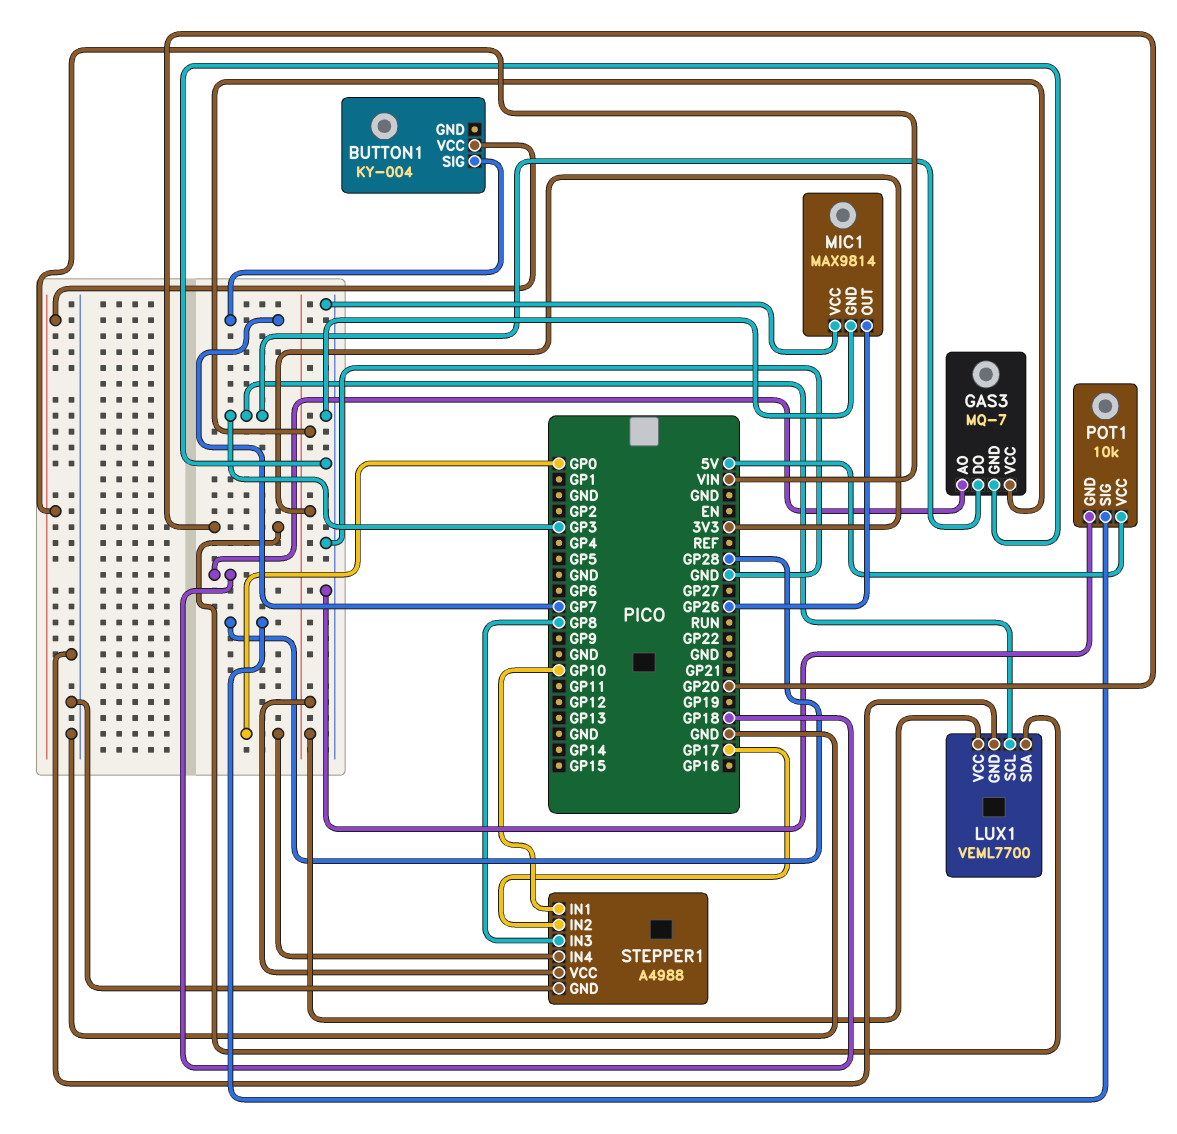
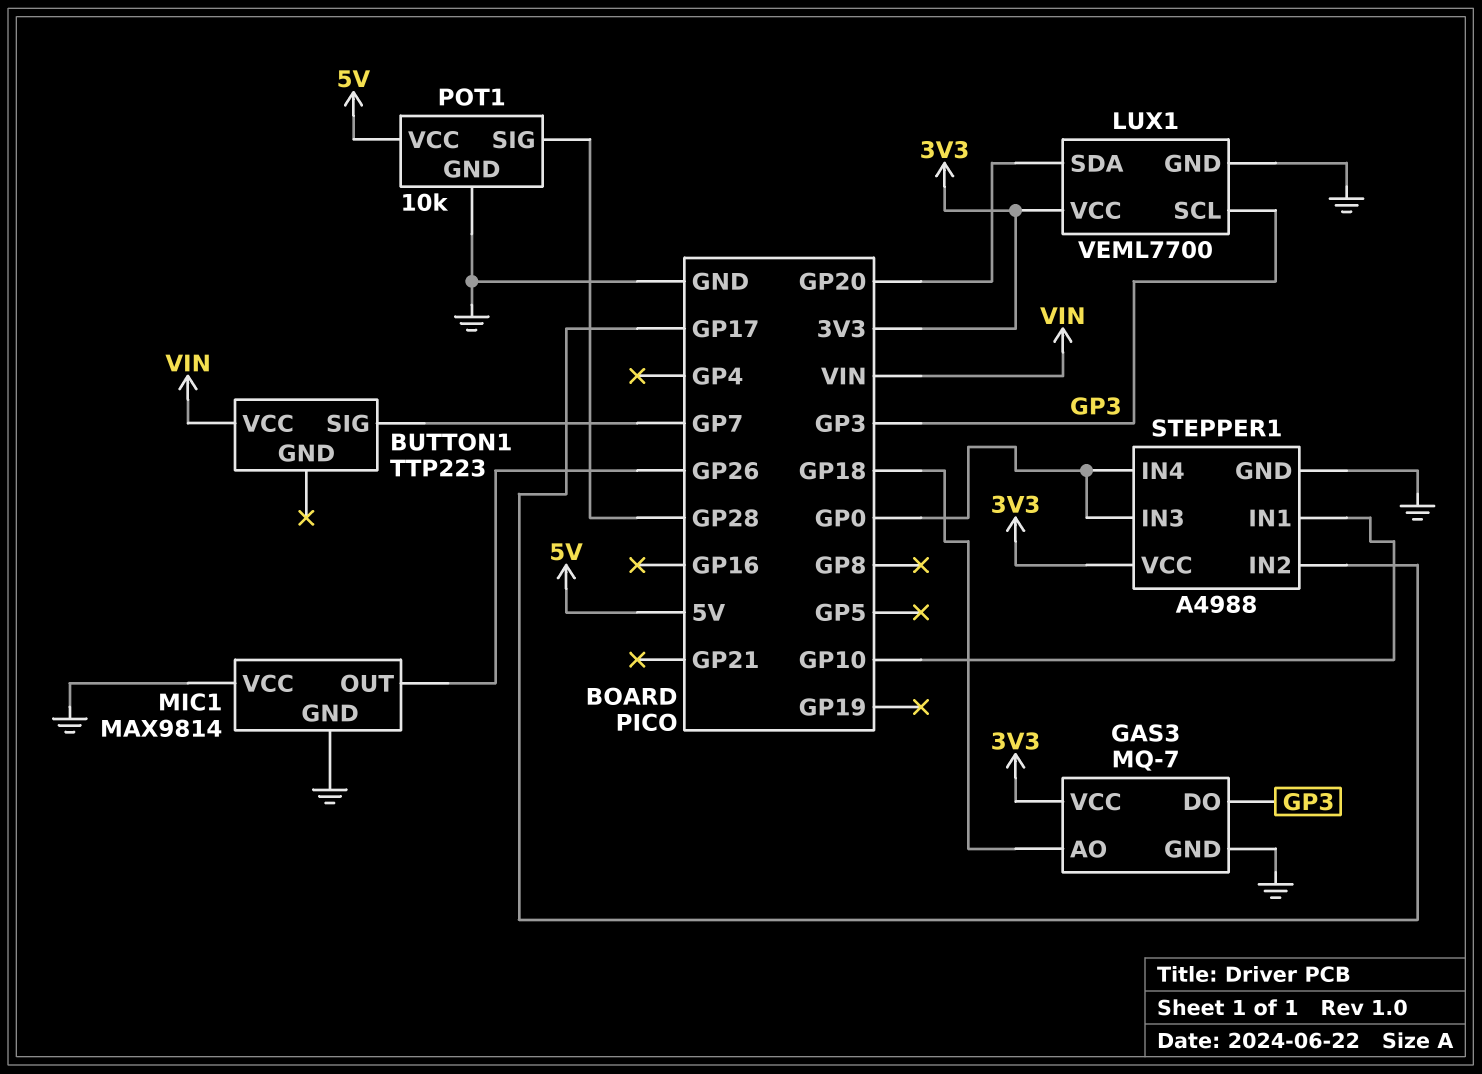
BUTTON1: KY-004 -> TTP223
STEPPER1 pin IN3: GP8 -> GP0

